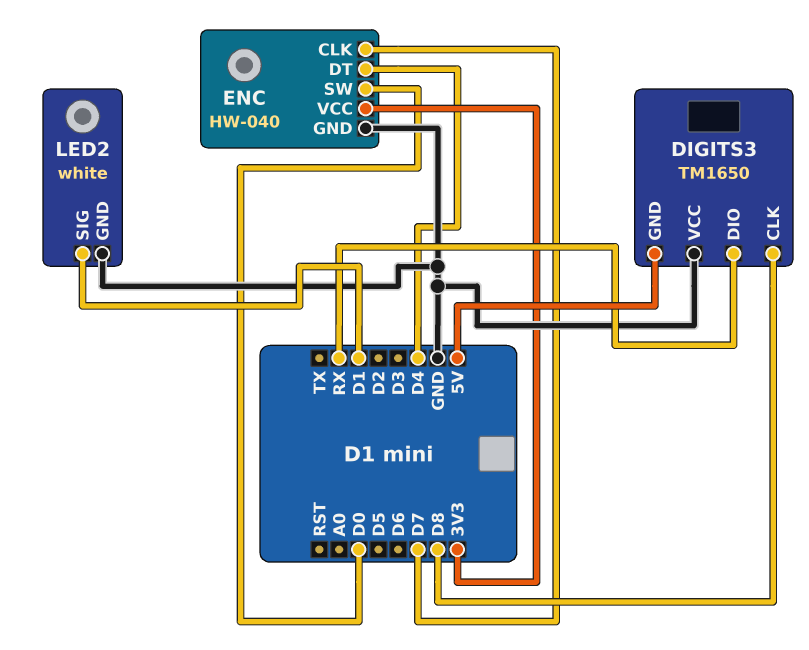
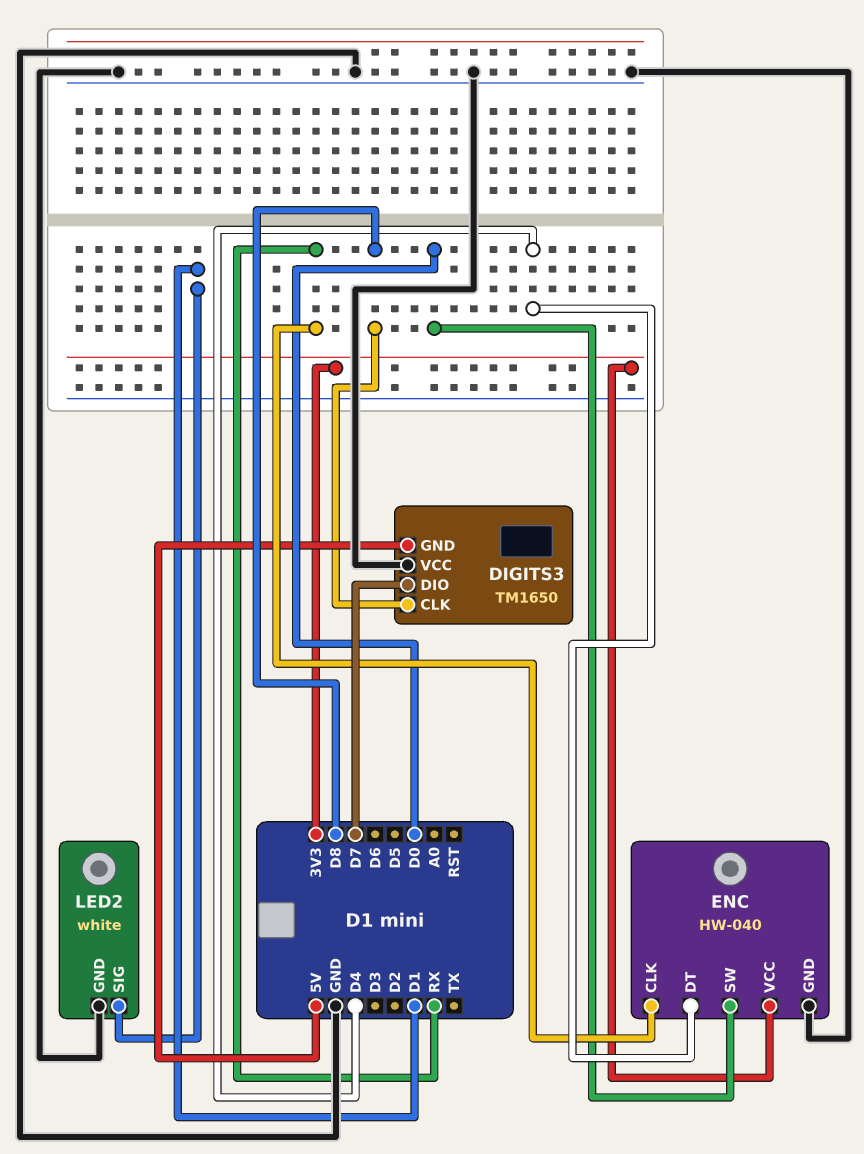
DIGITS3 pin DIO: RX -> D7
ENC pin CLK: D7 -> RX

